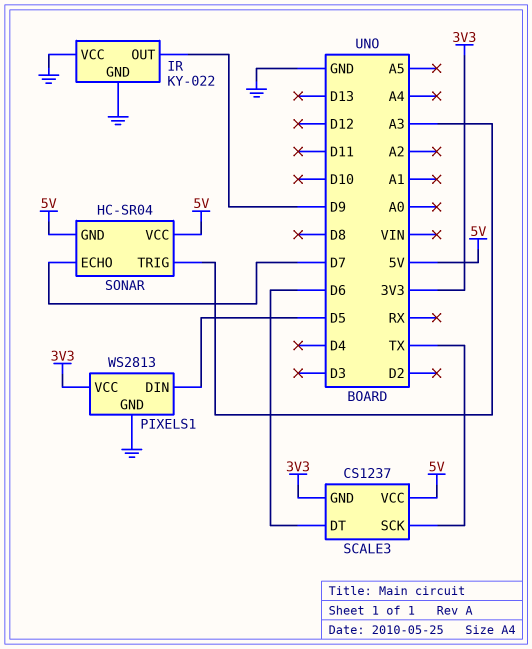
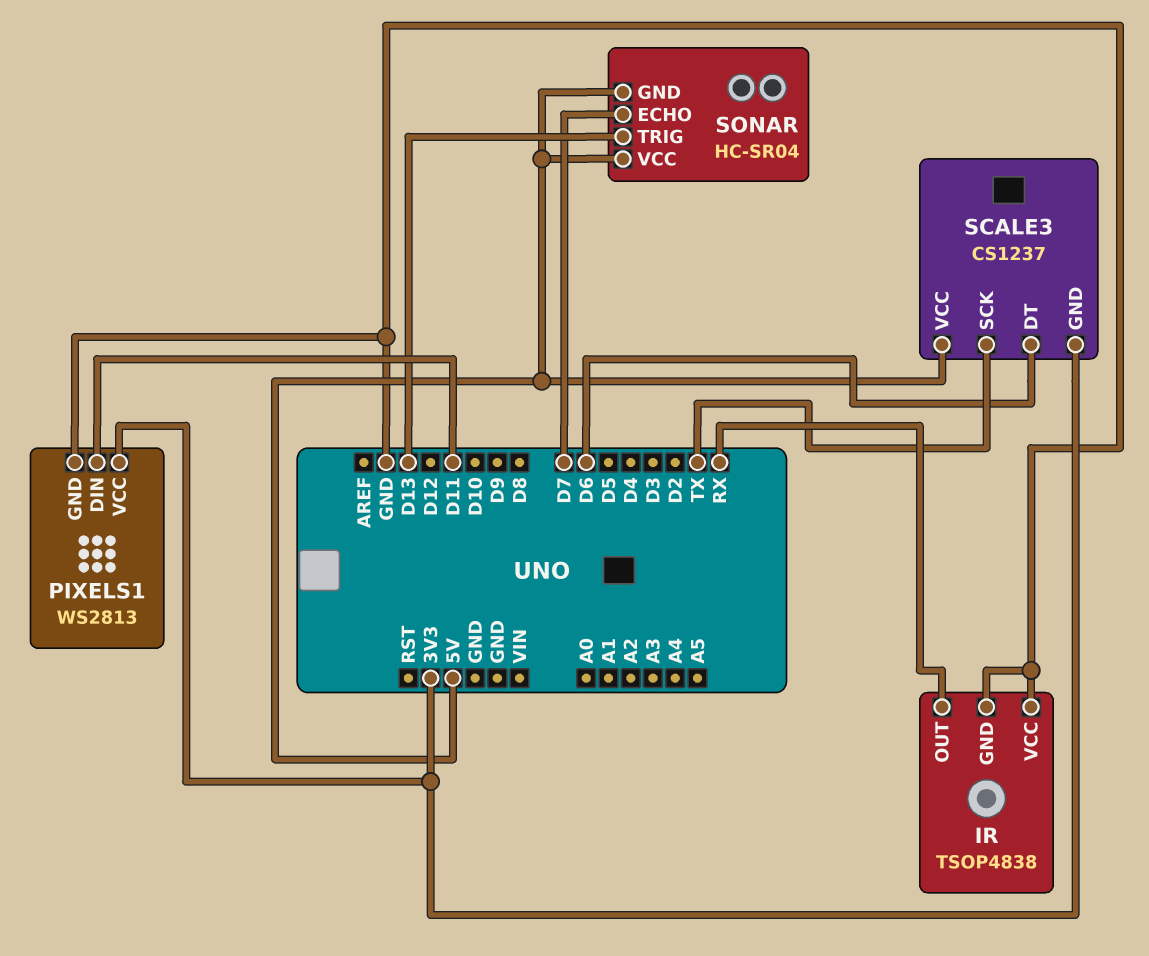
IR: KY-022 -> TSOP4838
IR pin OUT: D9 -> RX
PIXELS1 pin DIN: D5 -> D11
SONAR pin TRIG: A3 -> D13

